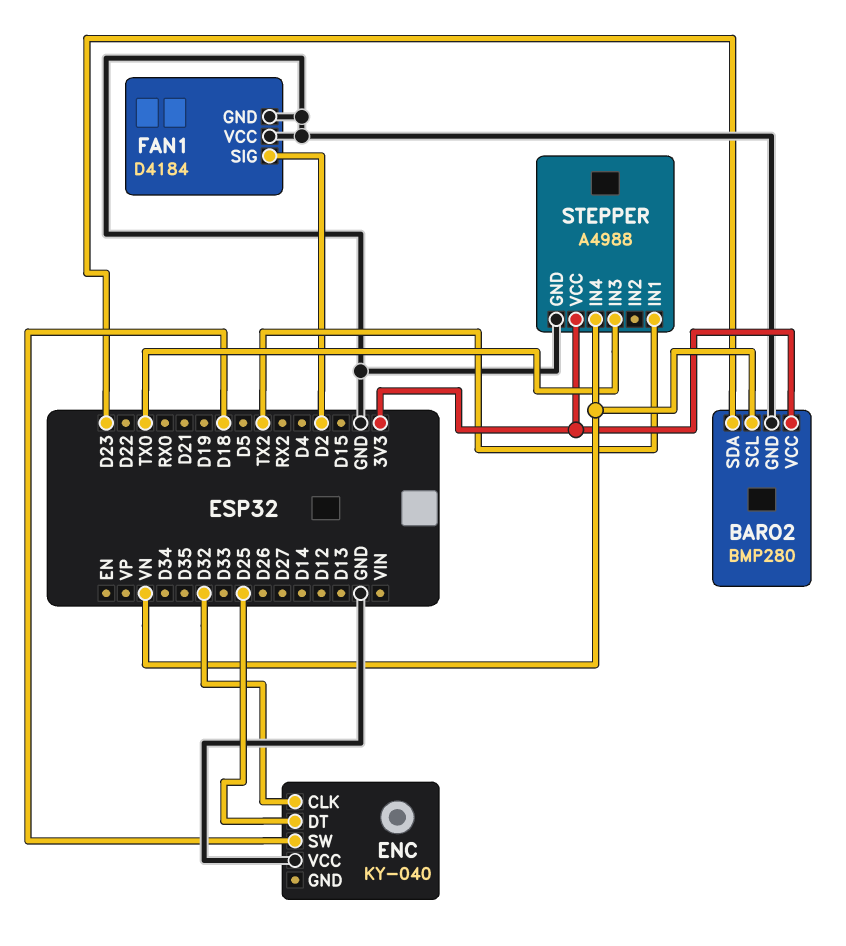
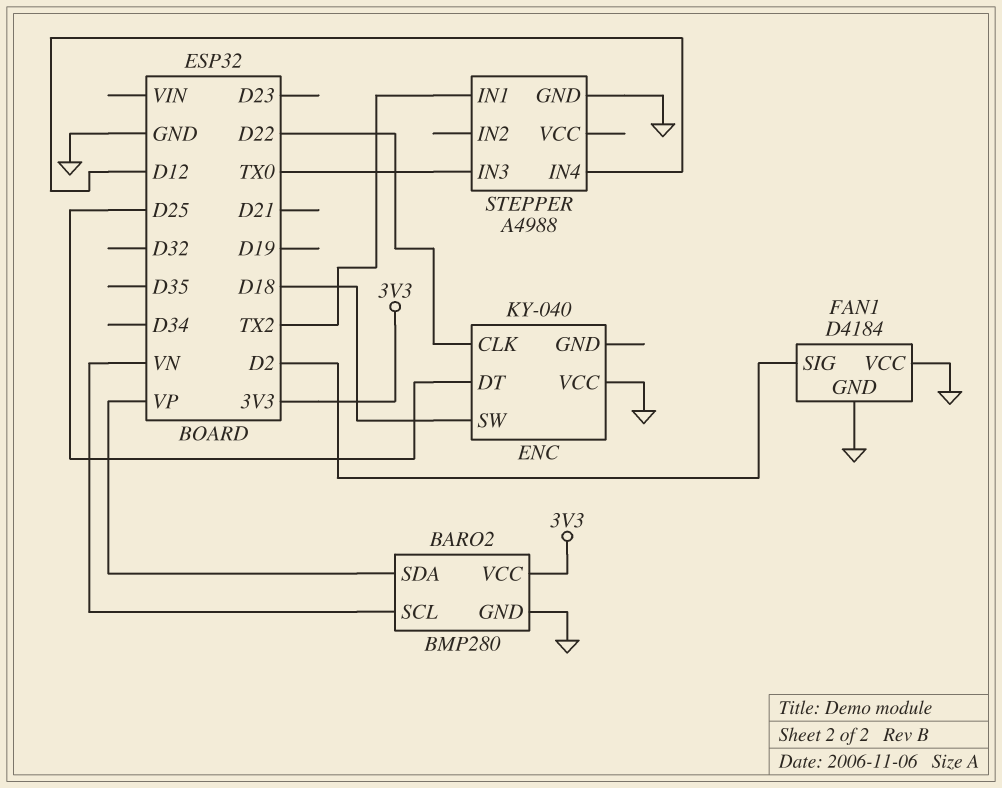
BARO2 pin SDA: D23 -> VP
ENC pin CLK: D32 -> D22
STEPPER pin IN4: VN -> D12
STEPPER pin VCC: 3V3 -> none

